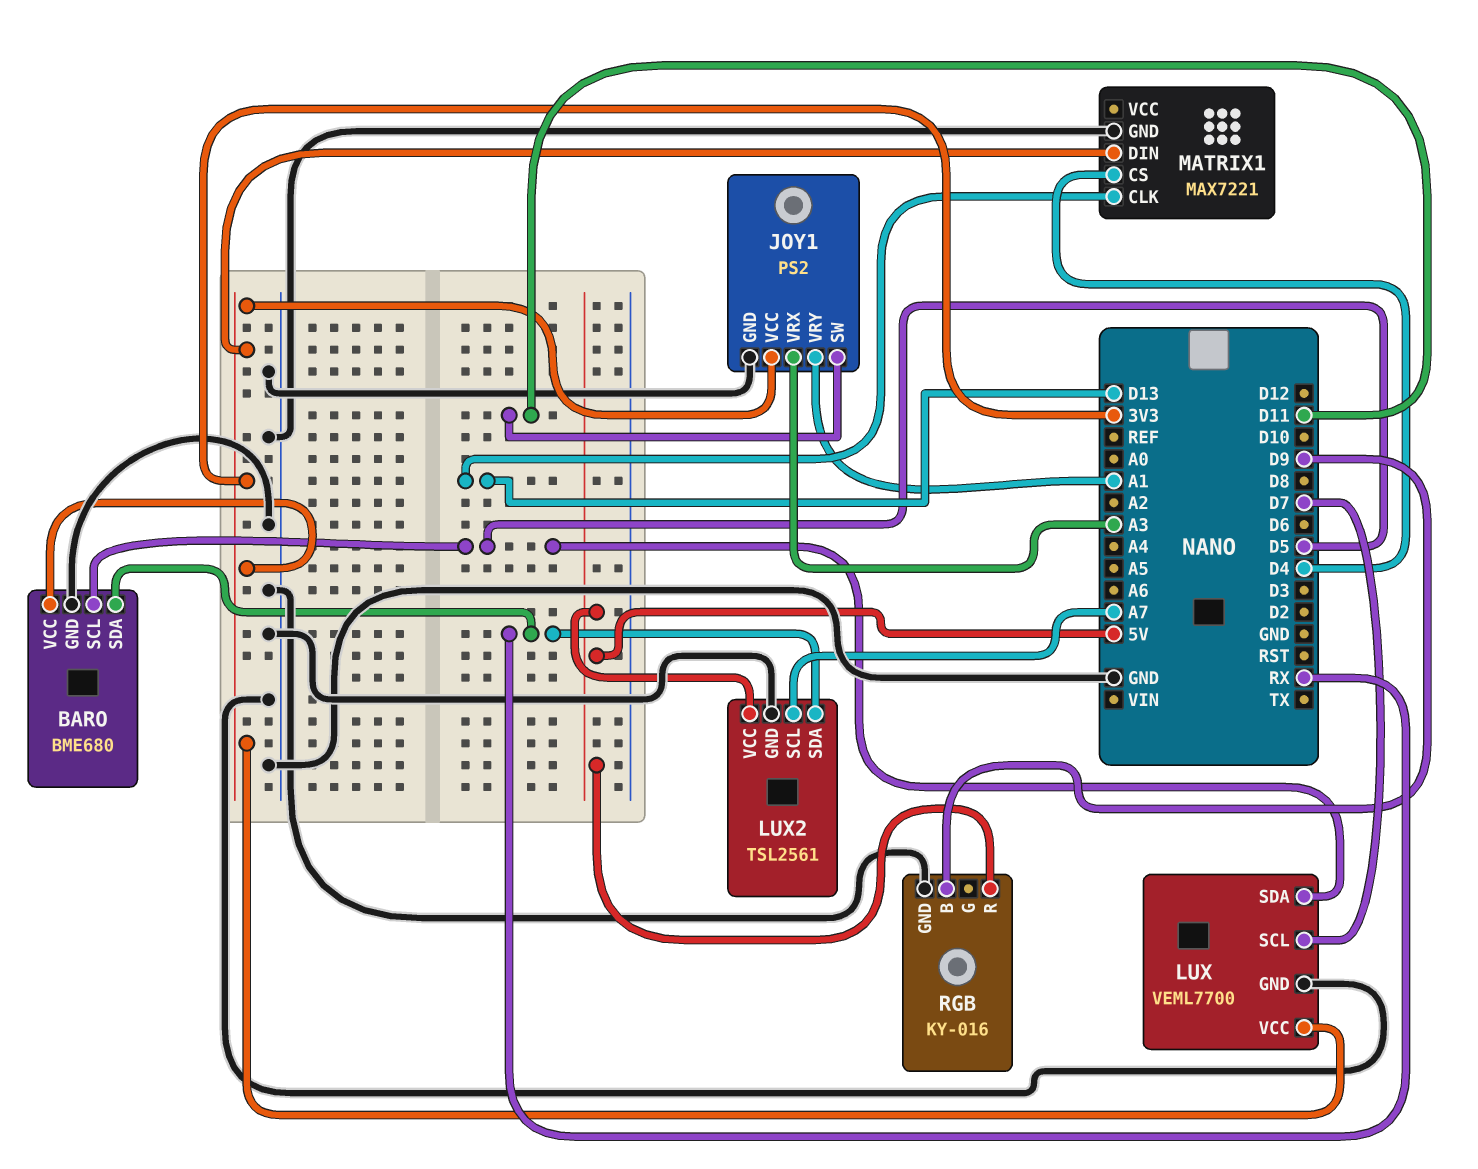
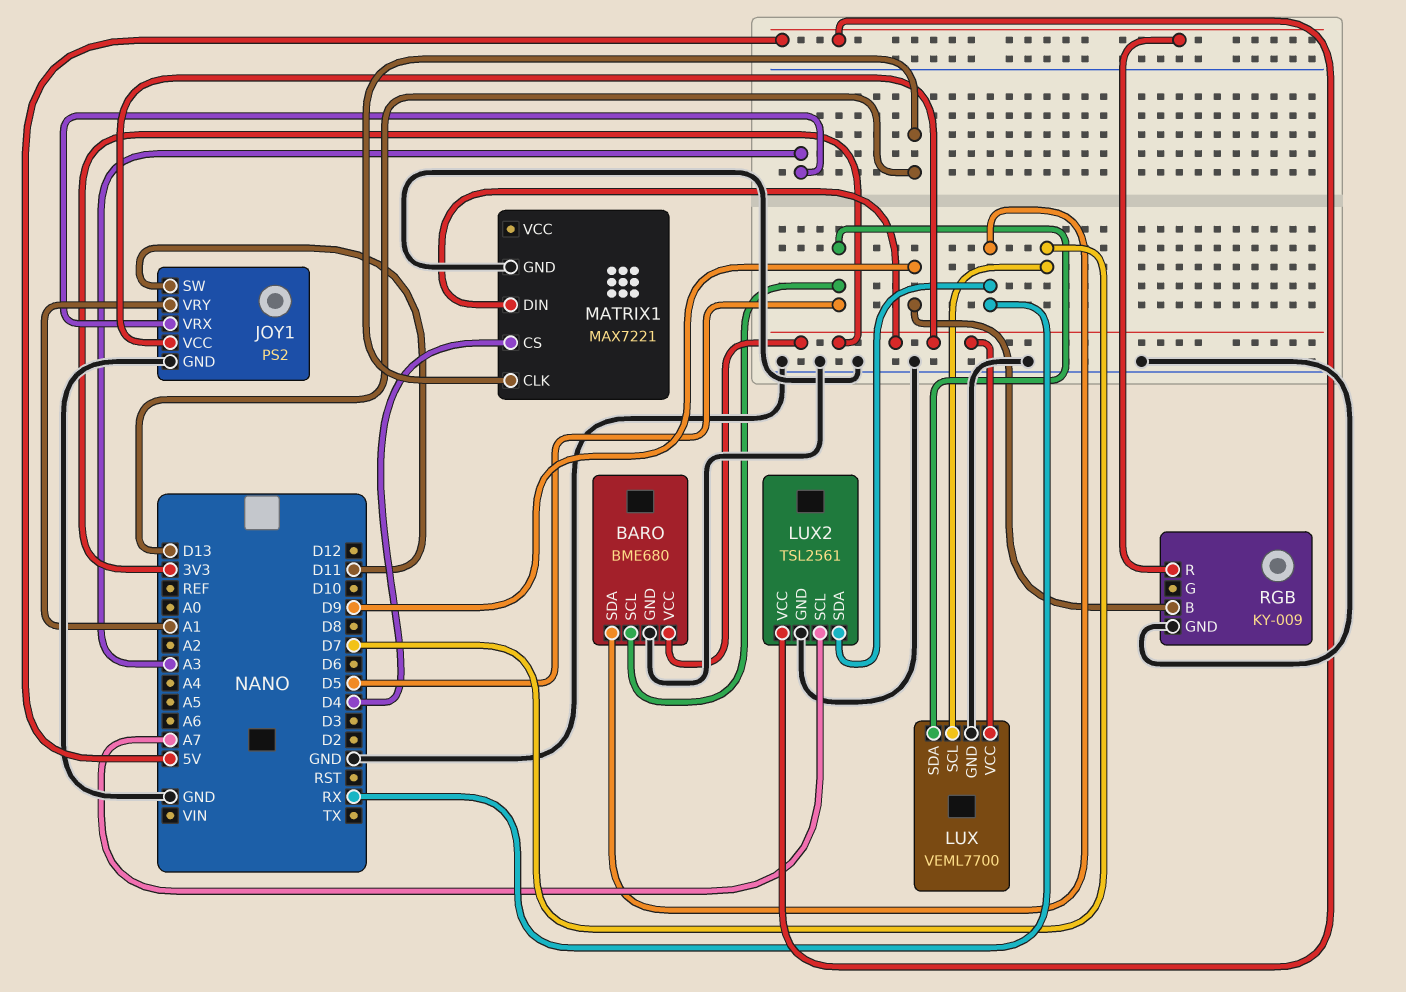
RGB: KY-016 -> KY-009

